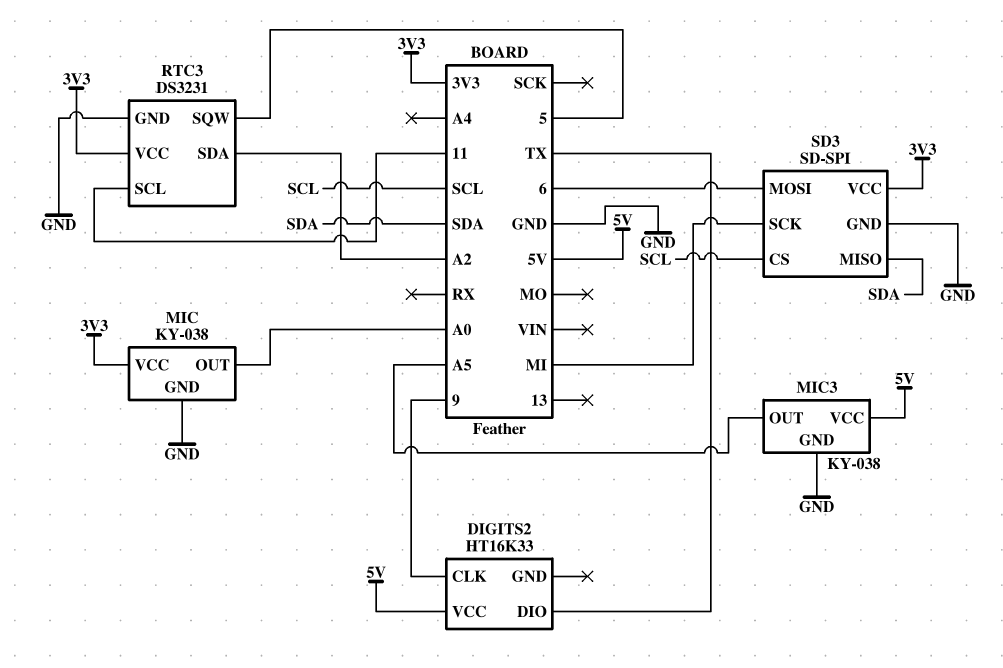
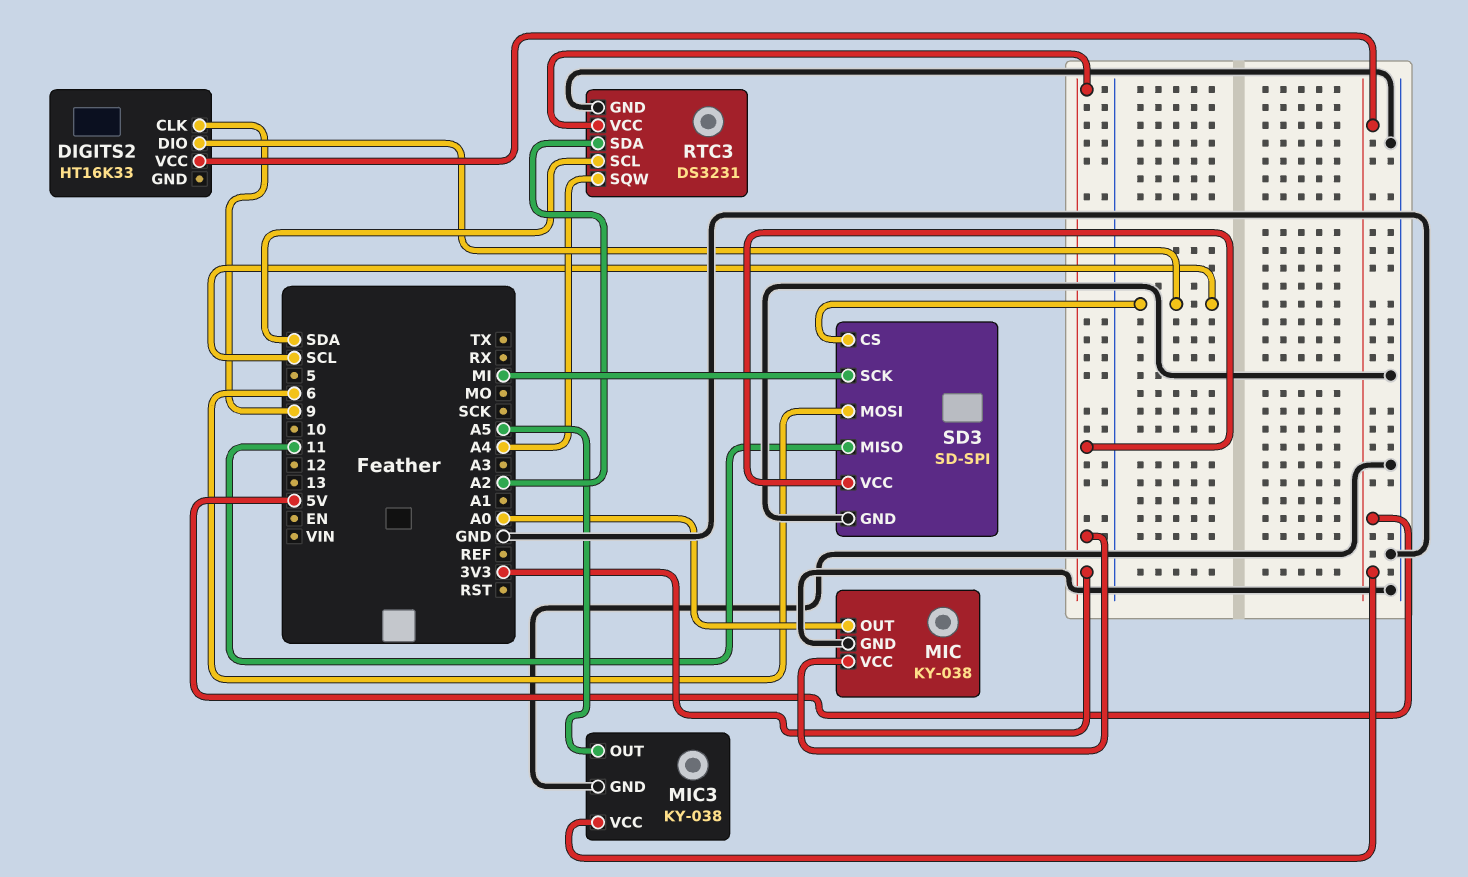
DIGITS2 pin DIO: TX -> SCL
RTC3 pin SCL: 11 -> SDA
RTC3 pin SQW: 5 -> A4
SD3 pin MISO: SDA -> 11

